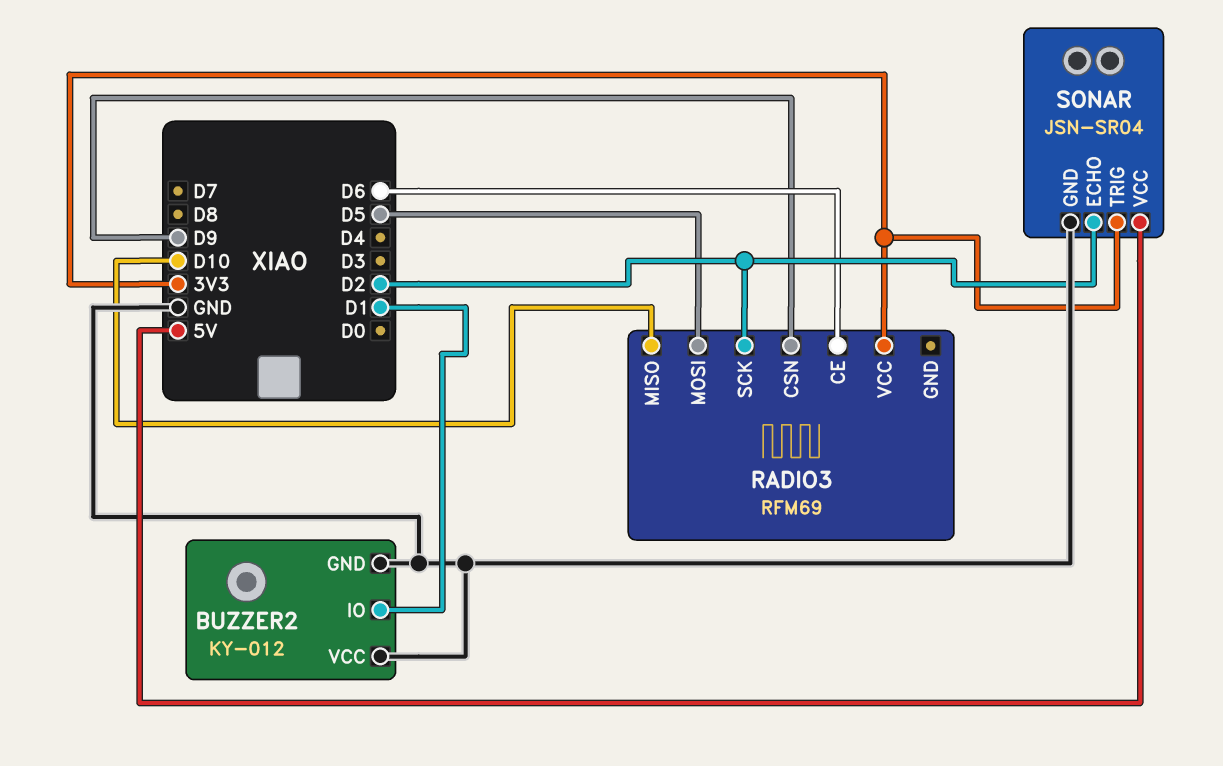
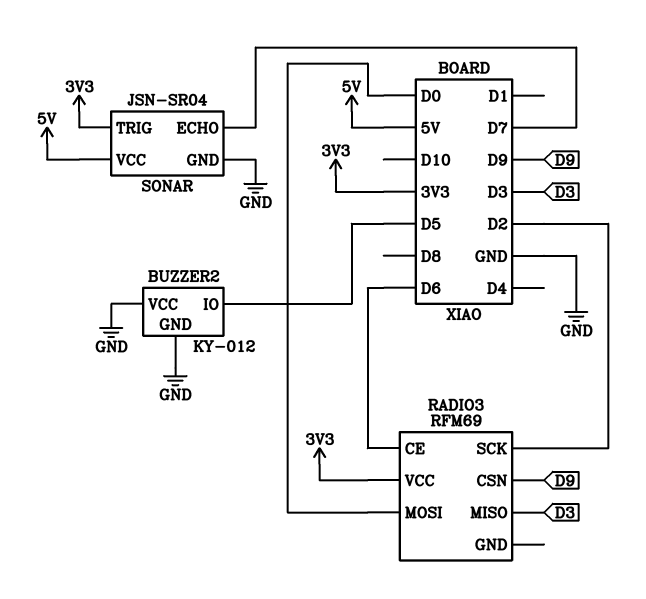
BUZZER2 pin IO: D1 -> D5
RADIO3 pin MISO: D10 -> D3
RADIO3 pin MOSI: D5 -> D0
SONAR pin ECHO: D2 -> D7

